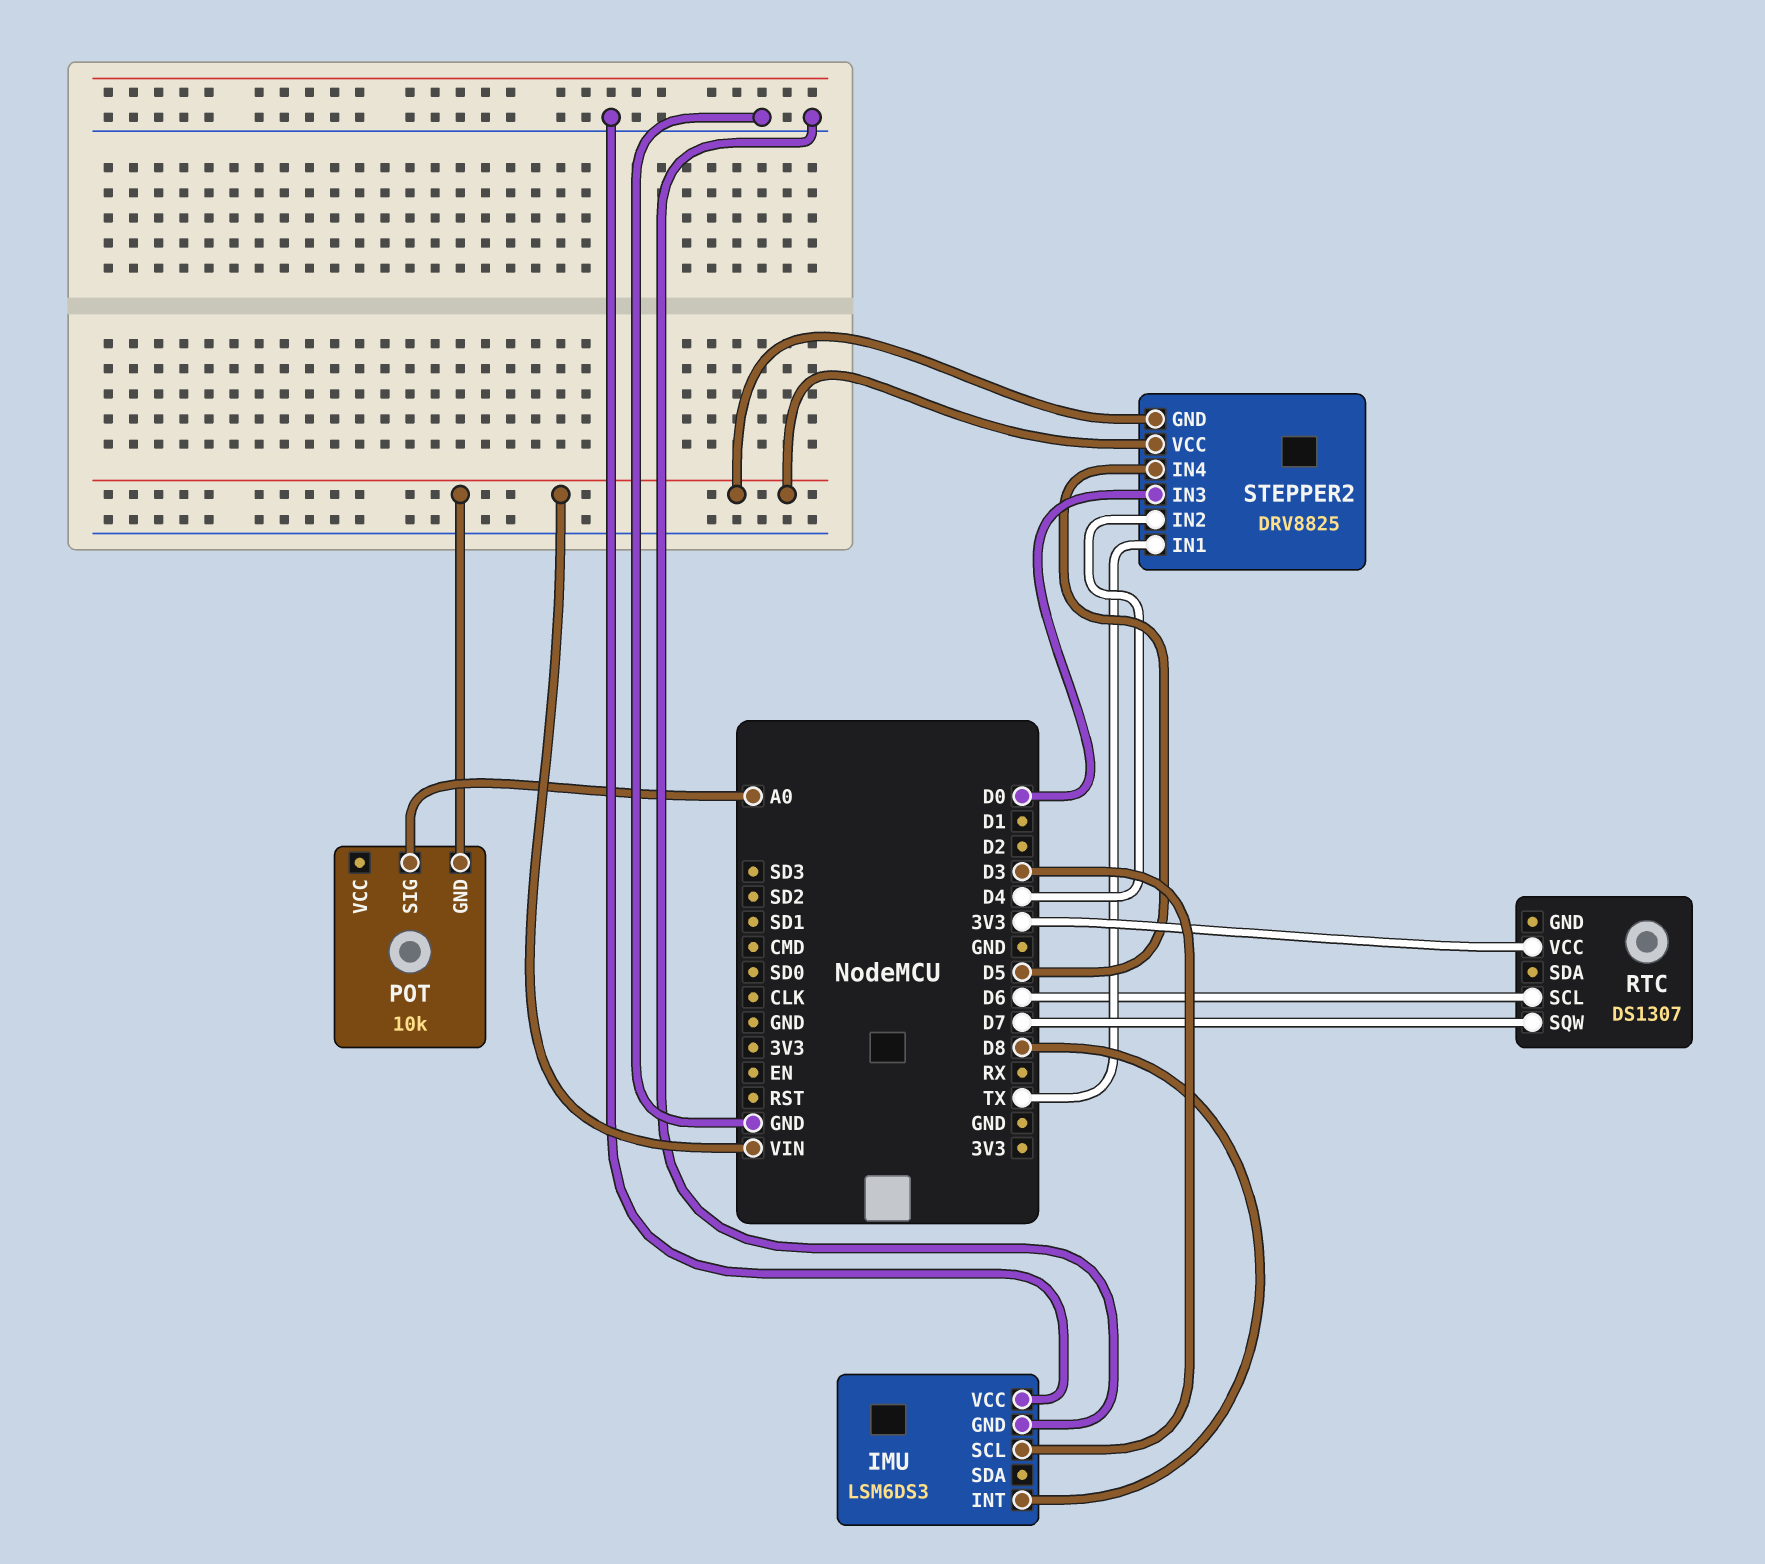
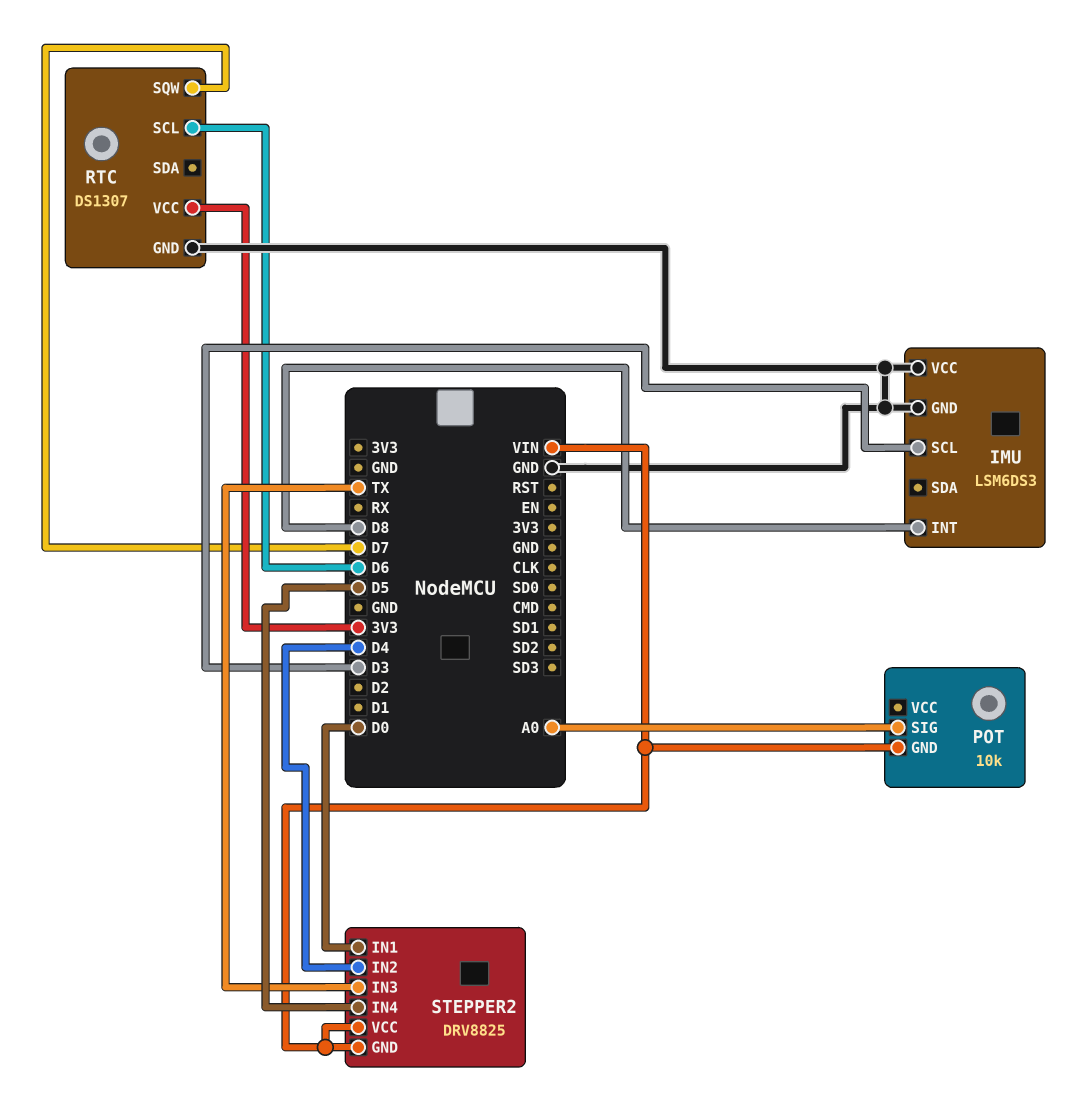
RTC pin GND: none -> GND
STEPPER2 pin IN1: TX -> D0
STEPPER2 pin IN3: D0 -> TX

